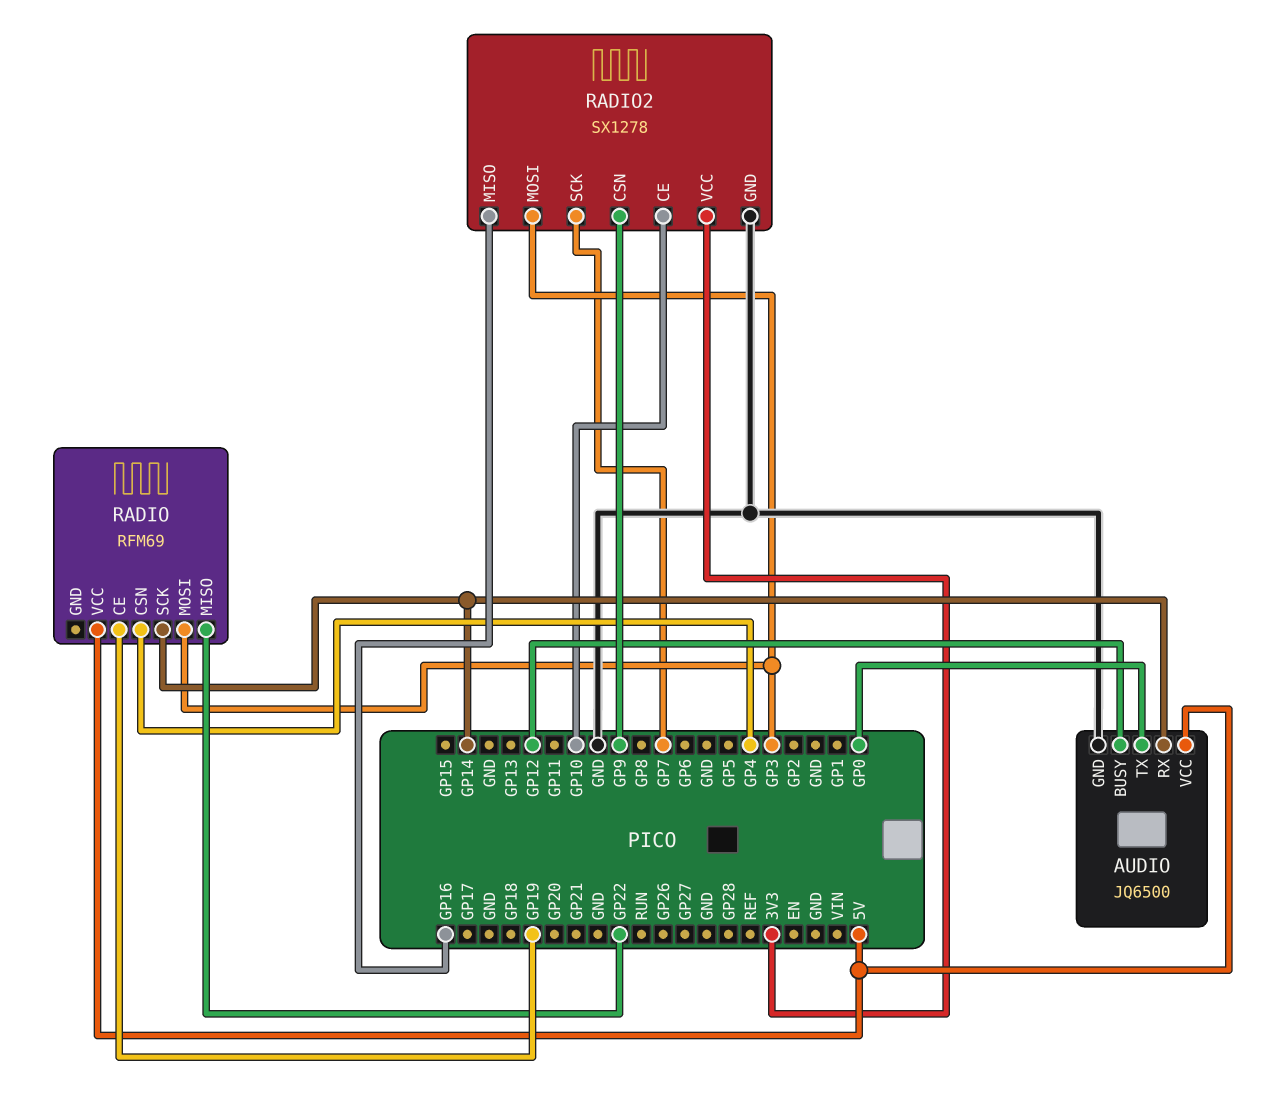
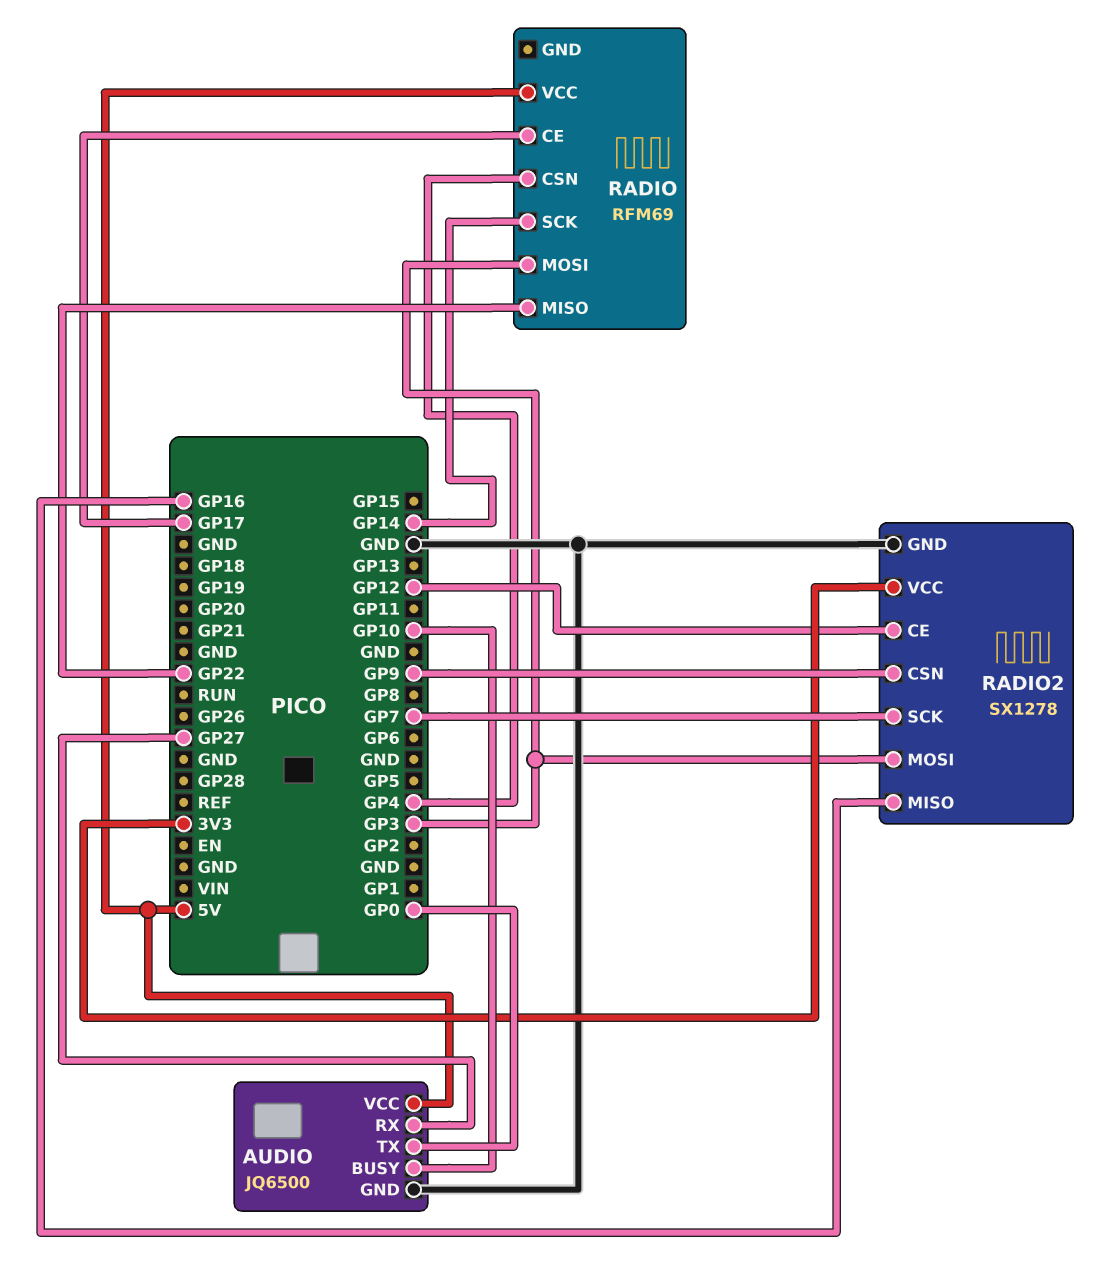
AUDIO pin BUSY: GP12 -> GP10
AUDIO pin RX: GP14 -> GP27
RADIO pin CE: GP19 -> GP17
RADIO2 pin CE: GP10 -> GP12

